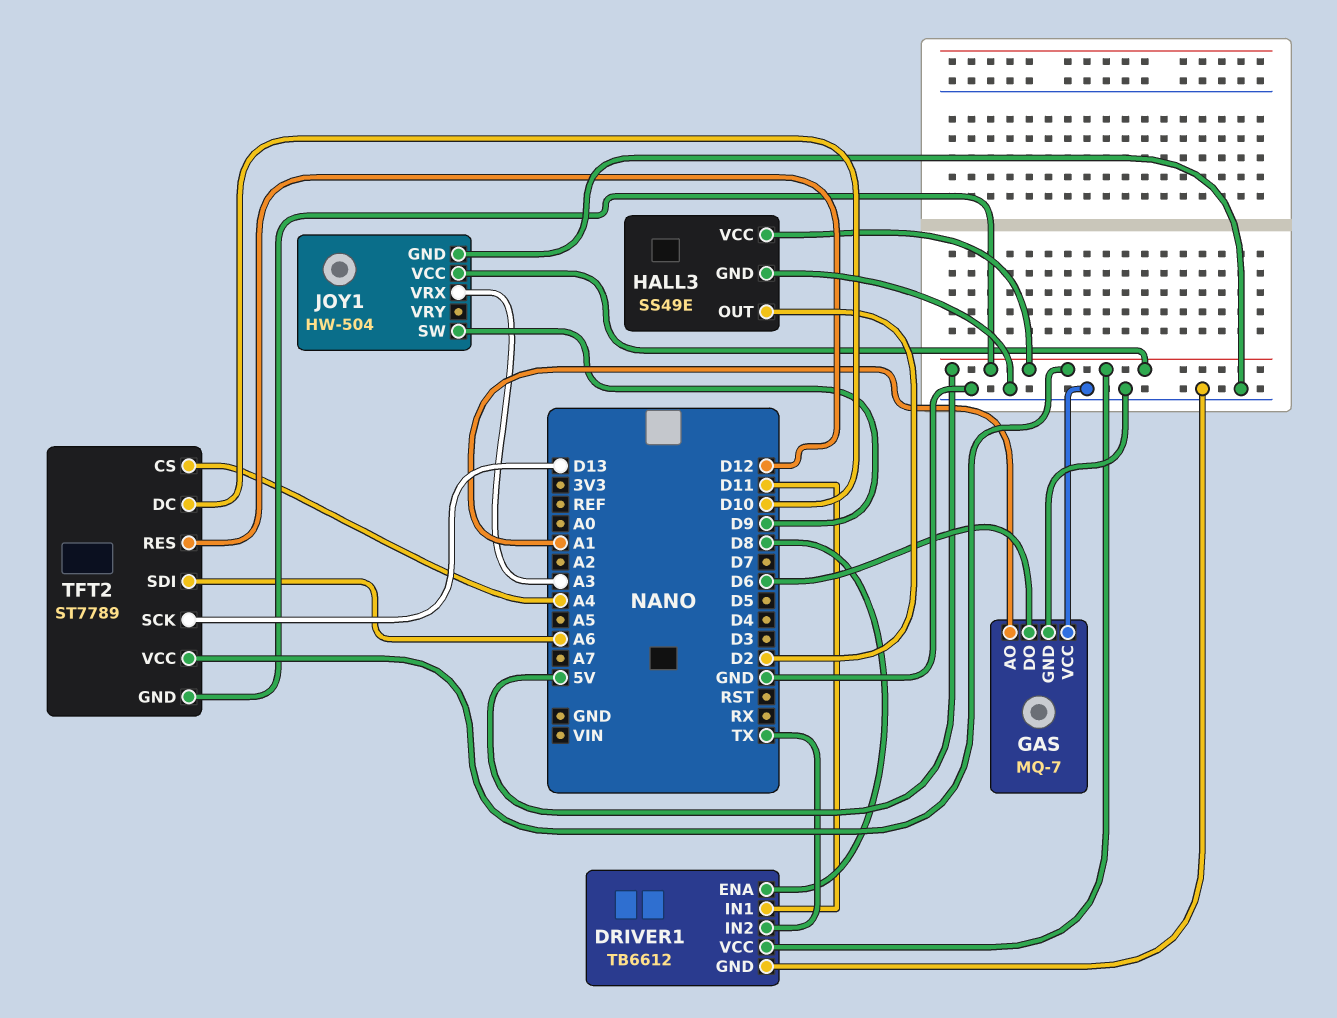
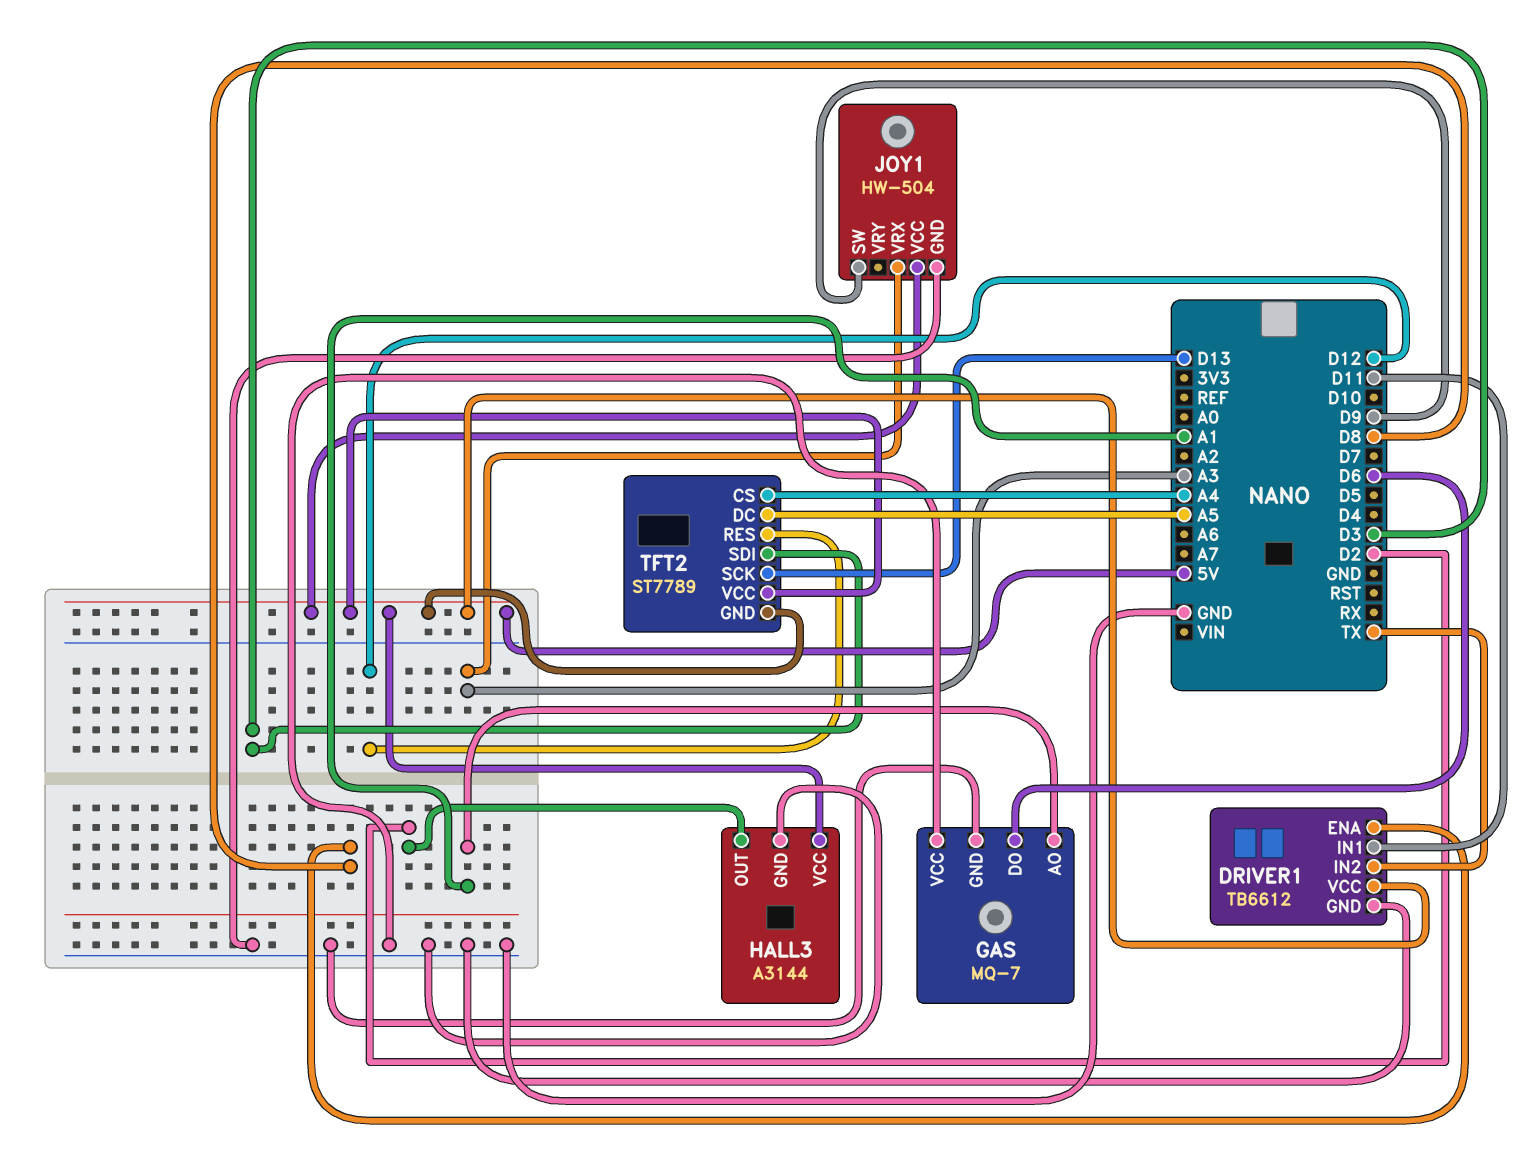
HALL3: SS49E -> A3144
TFT2 pin DC: D10 -> A5
TFT2 pin SDI: A6 -> D3

